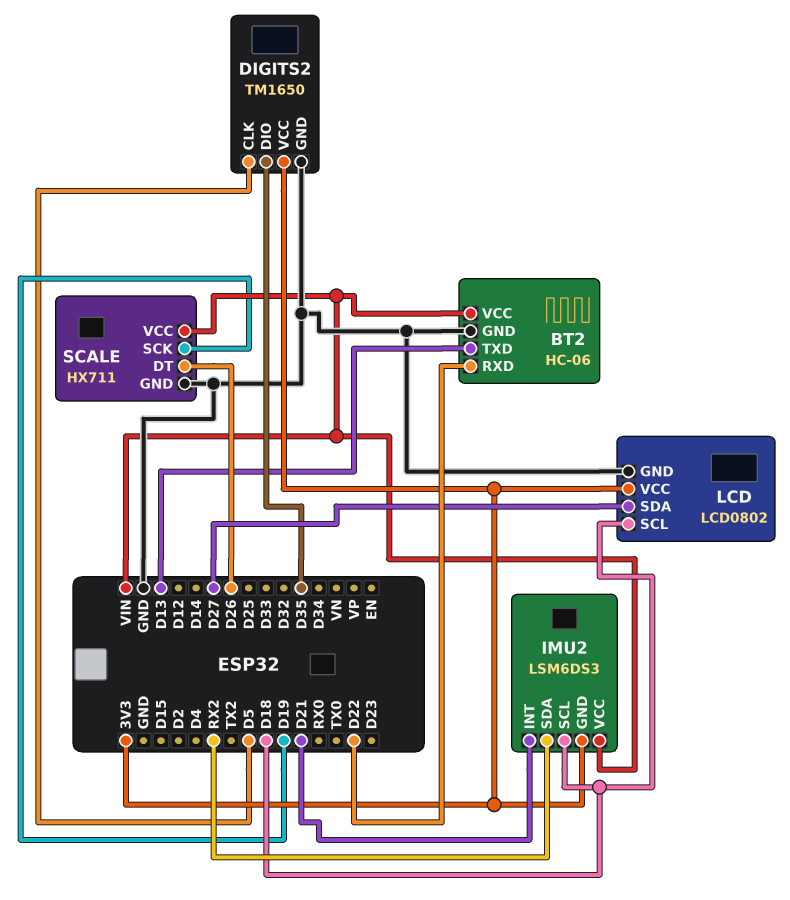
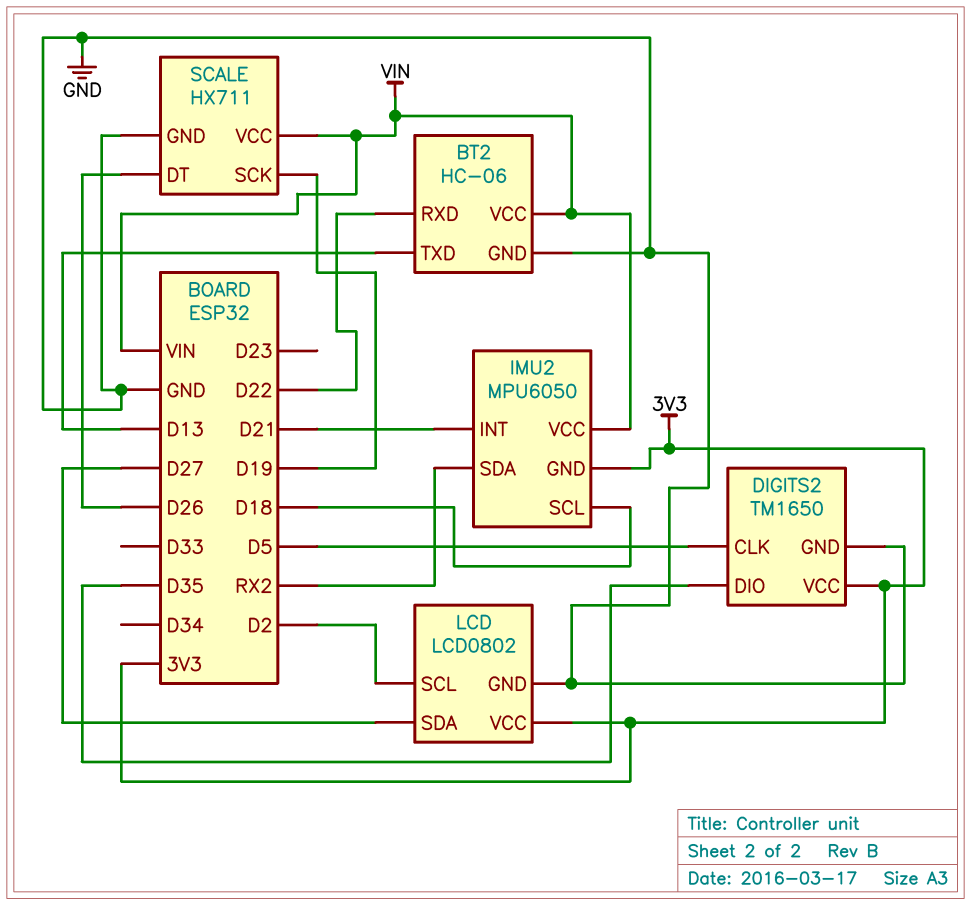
IMU2: LSM6DS3 -> MPU6050
LCD pin SCL: D18 -> D2

